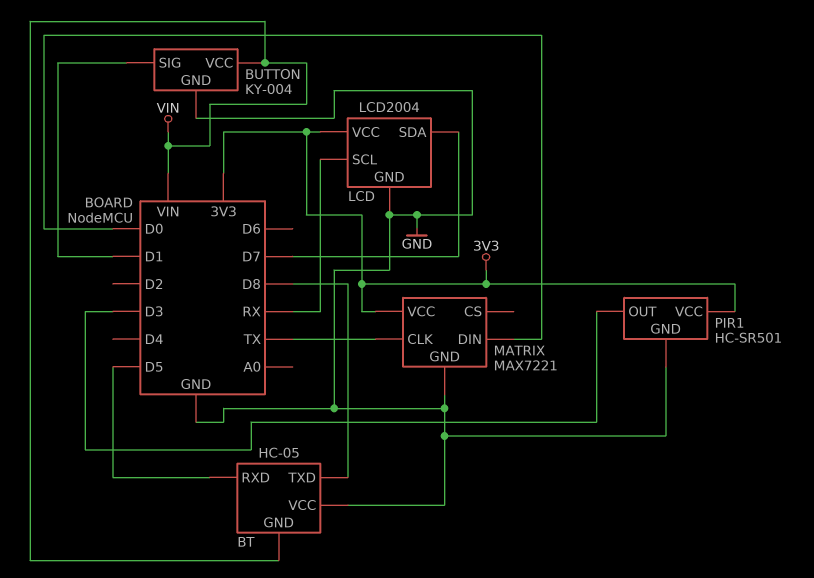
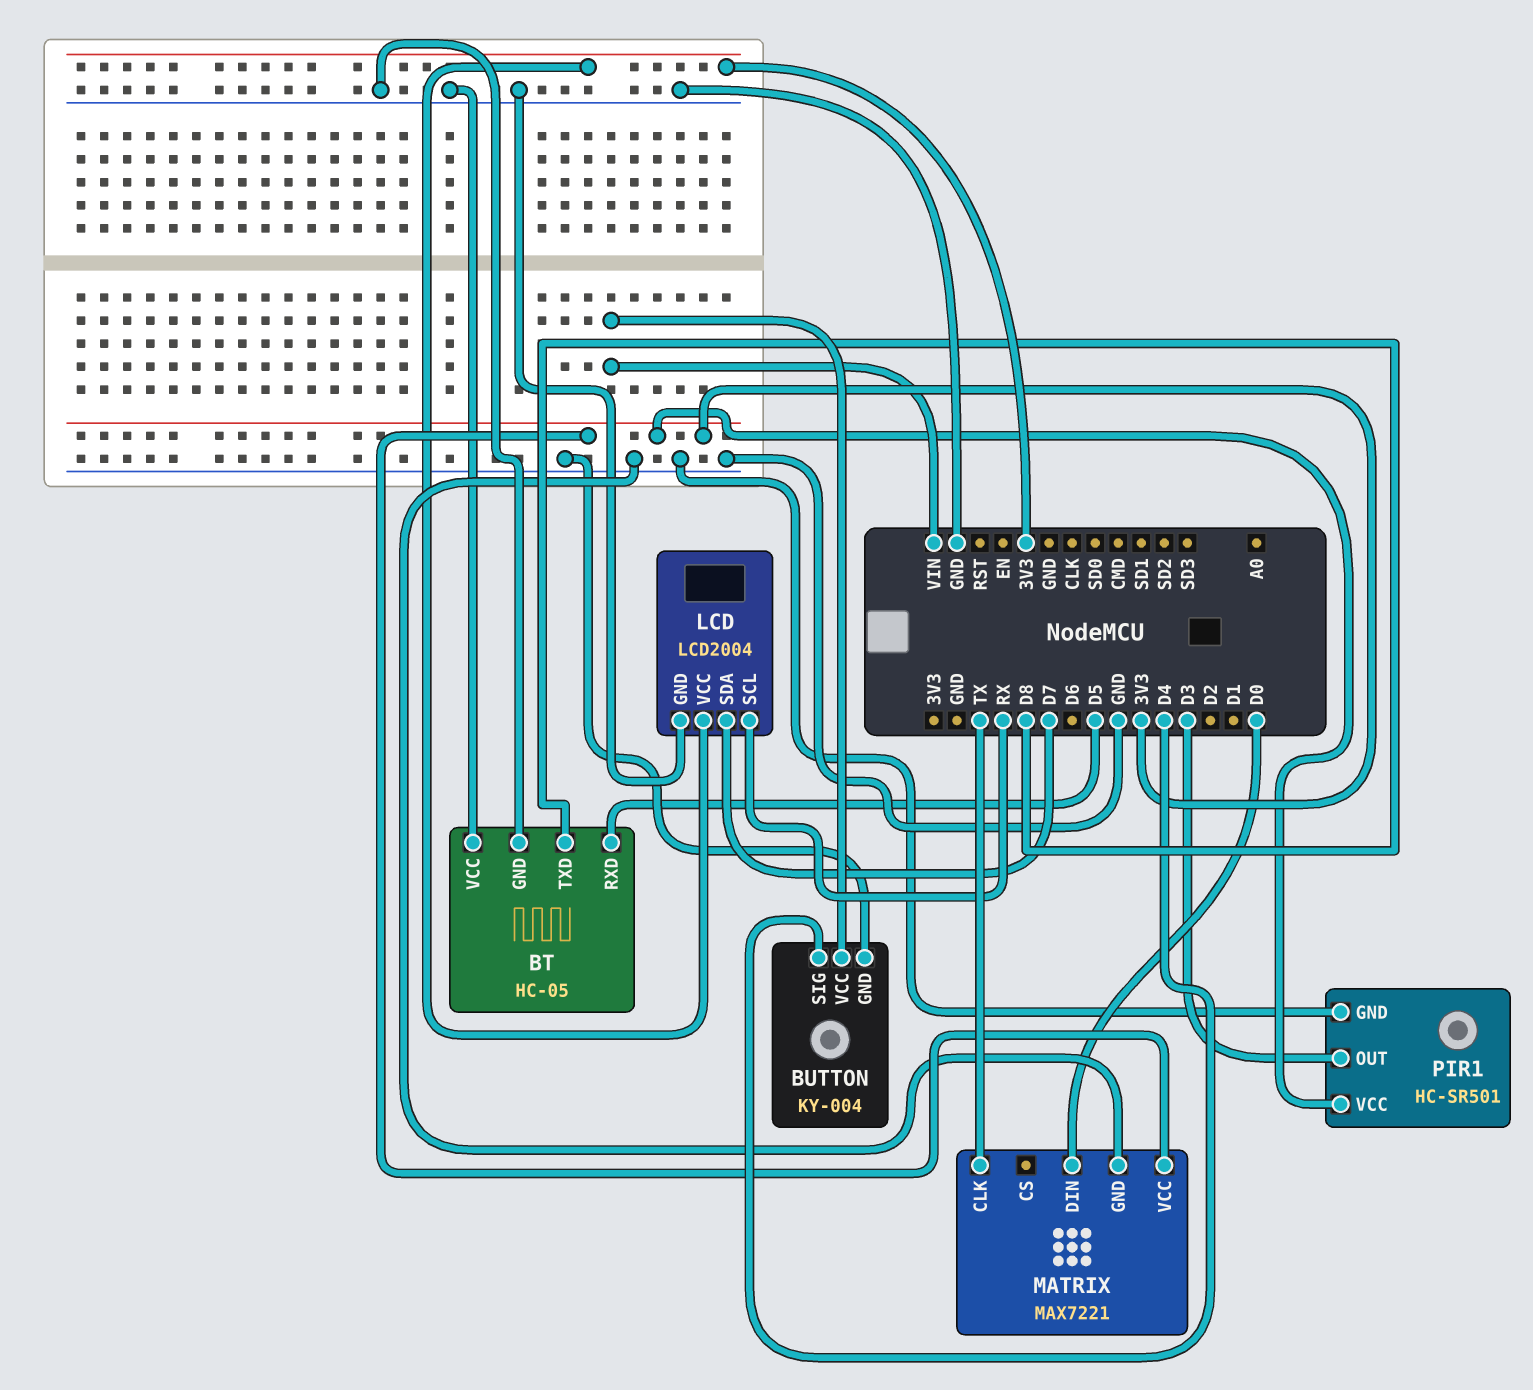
BT pin GND: VIN -> GND
BUTTON pin SIG: D1 -> D4

